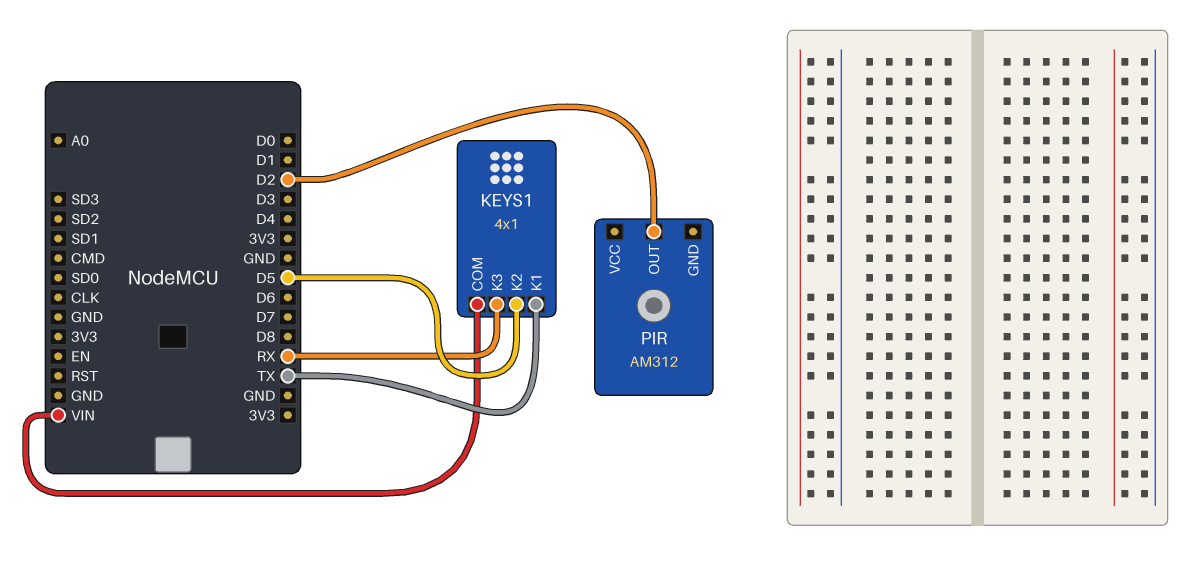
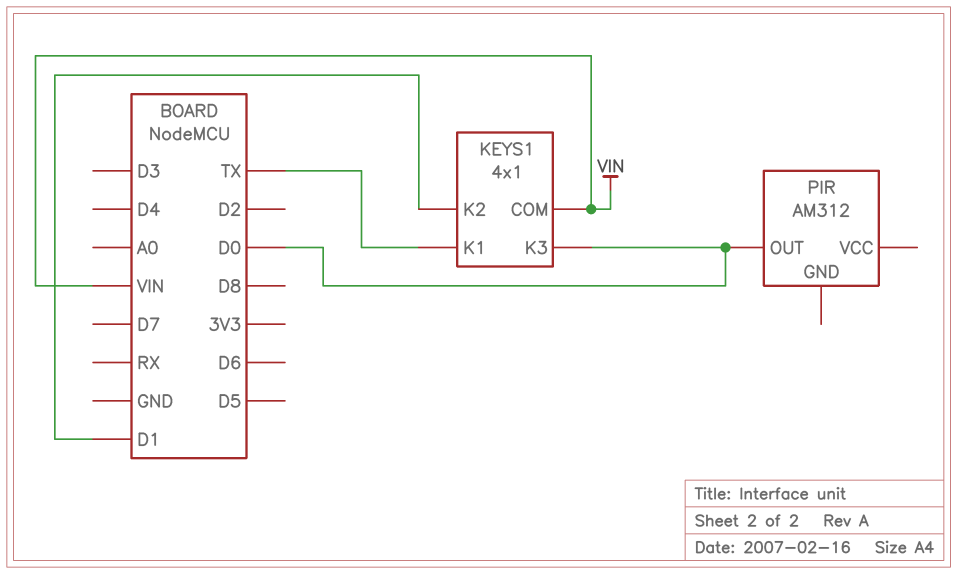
KEYS1 pin K2: D5 -> D1
KEYS1 pin K3: RX -> D0
PIR pin OUT: D2 -> D0

